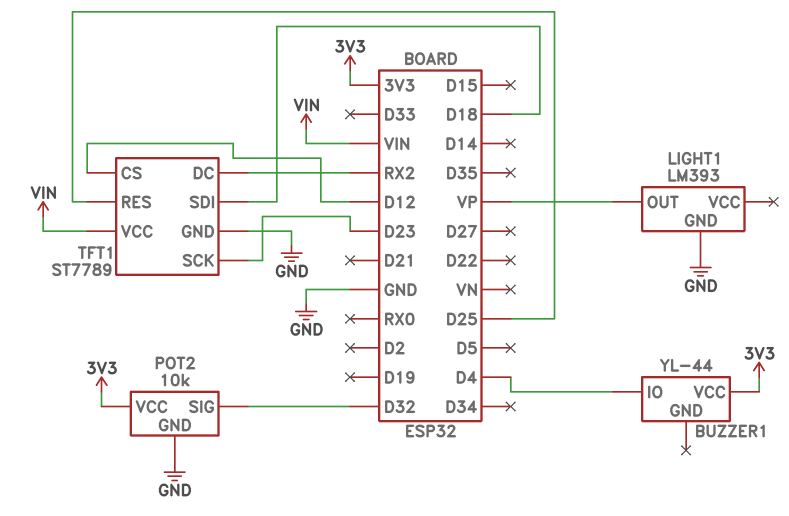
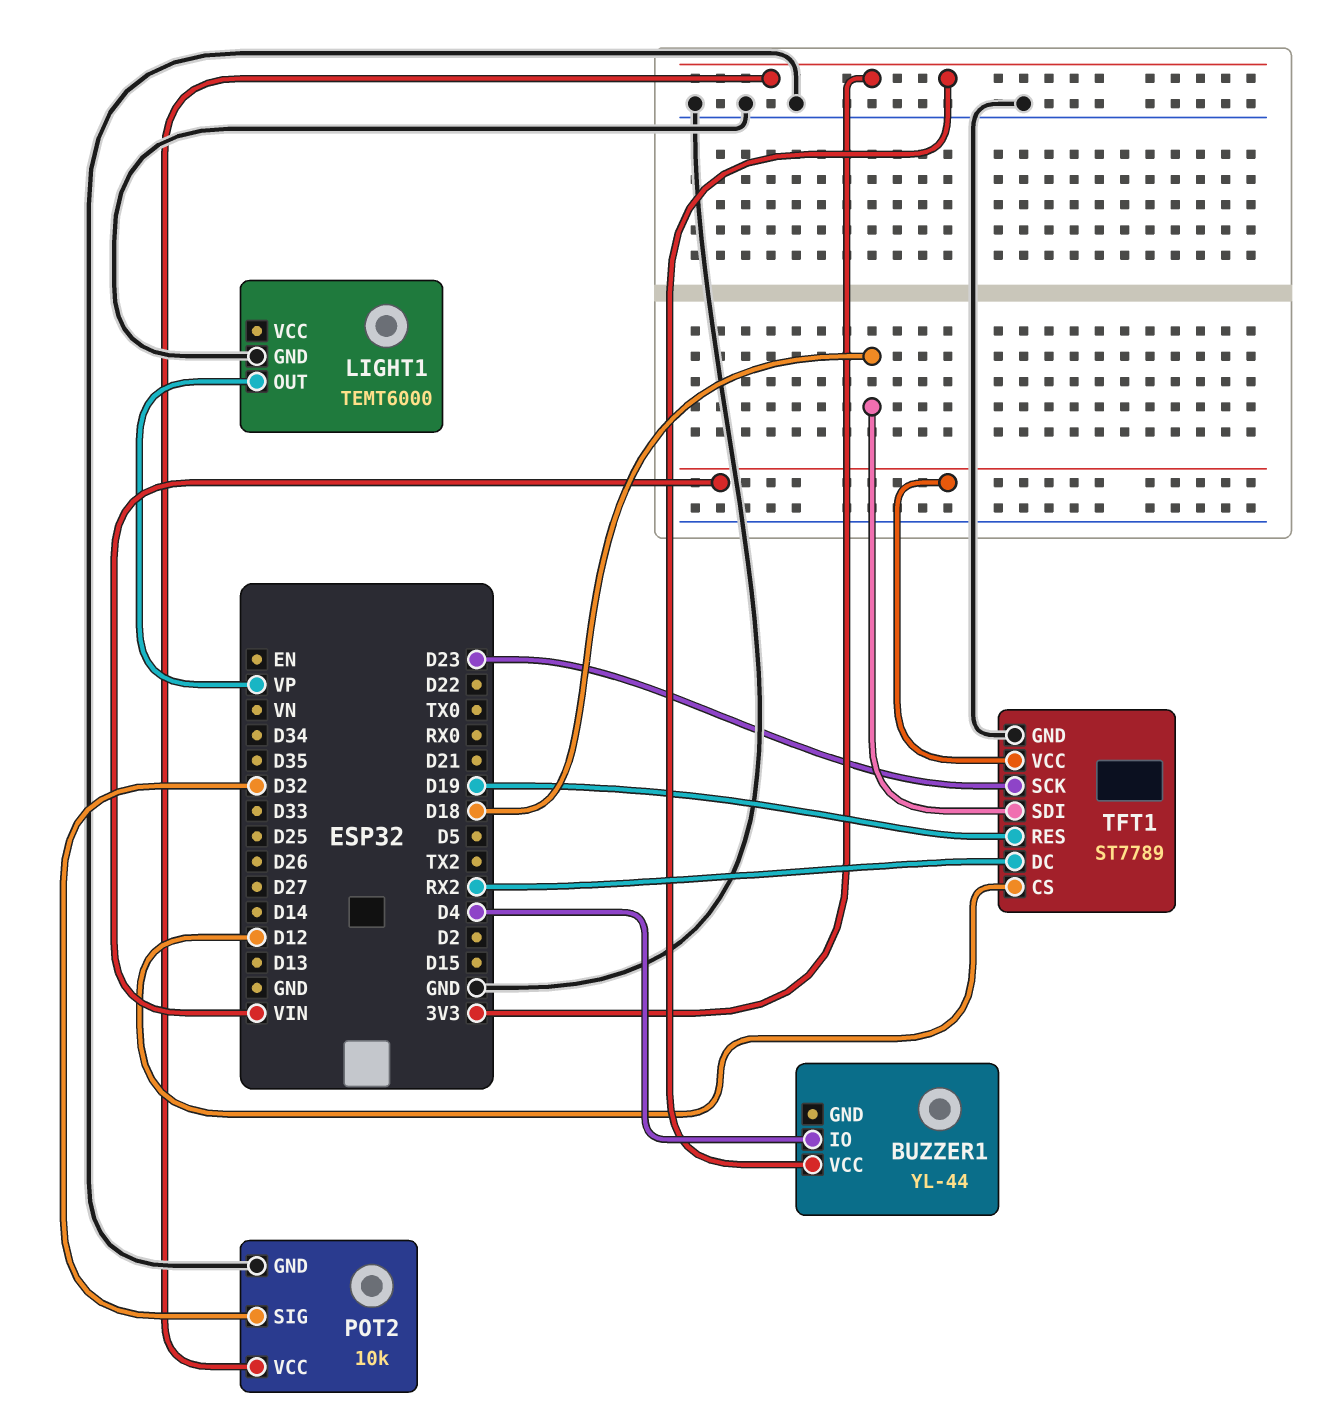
LIGHT1: LM393 -> TEMT6000
TFT1 pin RES: D25 -> D19

